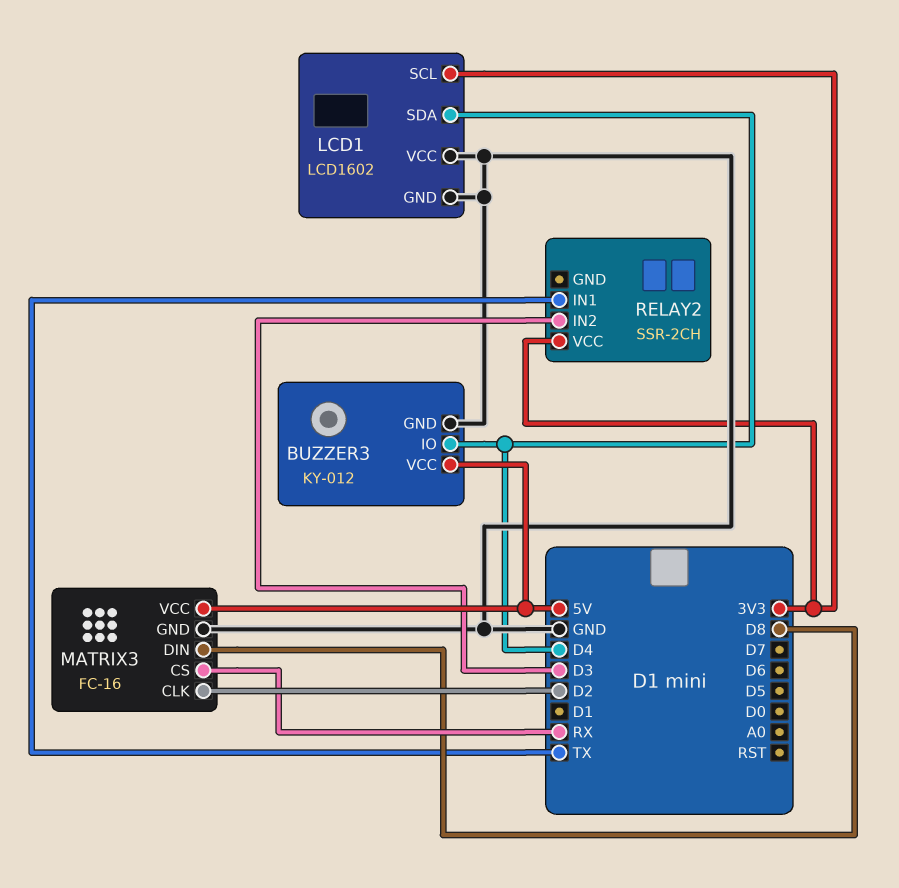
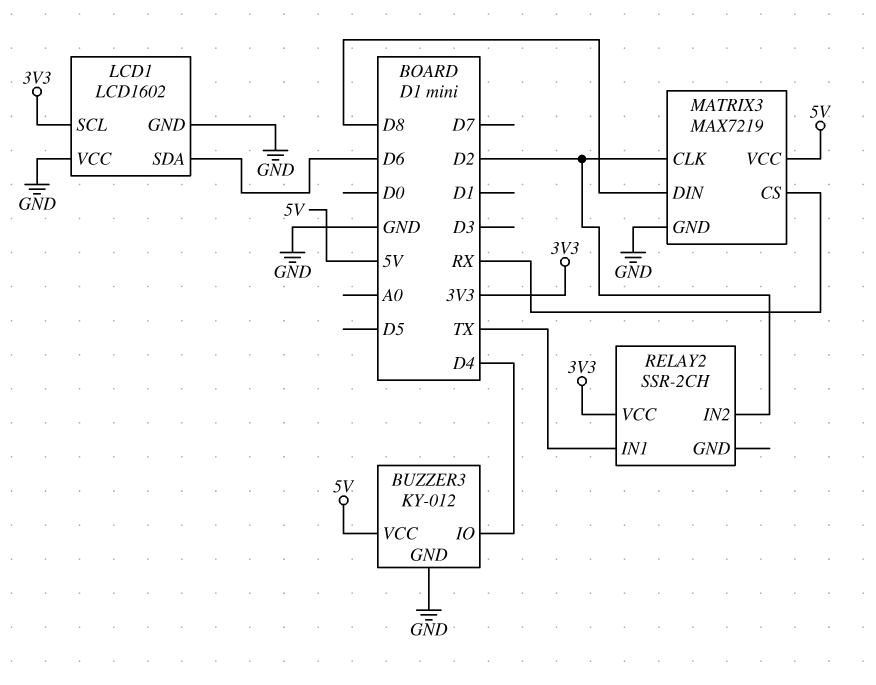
LCD1 pin SDA: D4 -> D6
MATRIX3: FC-16 -> MAX7219
RELAY2 pin IN2: D3 -> D2

